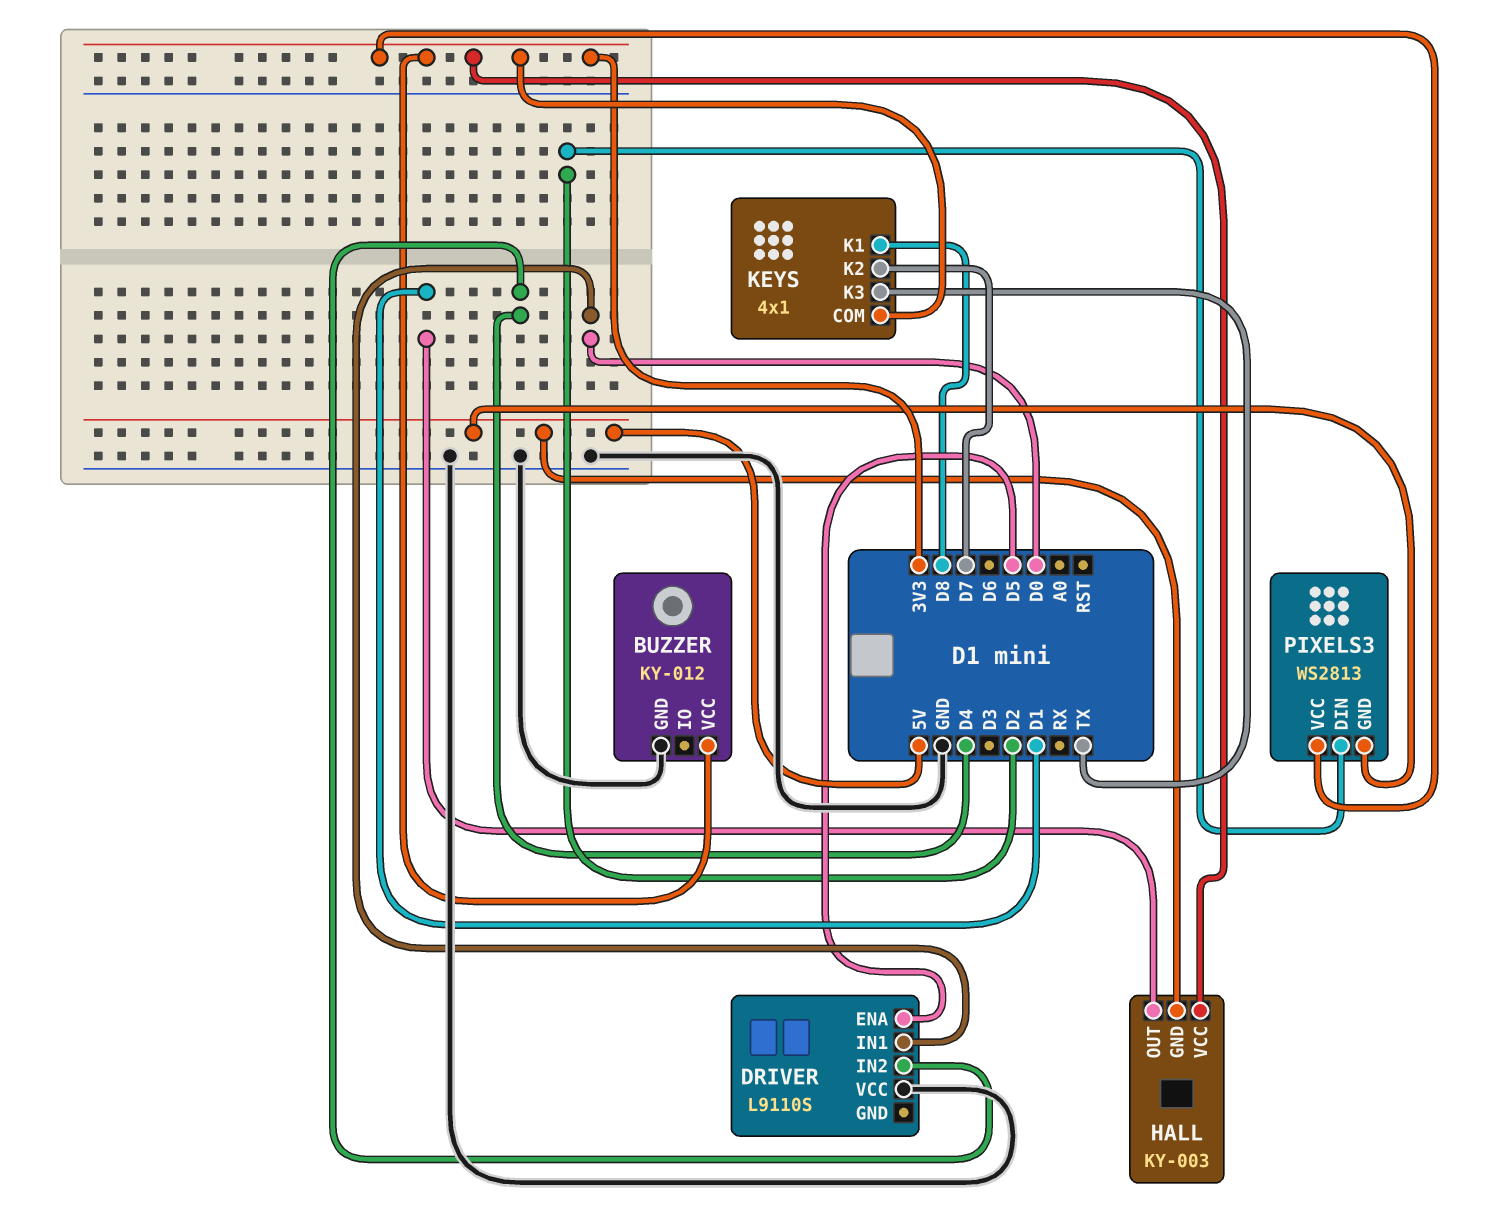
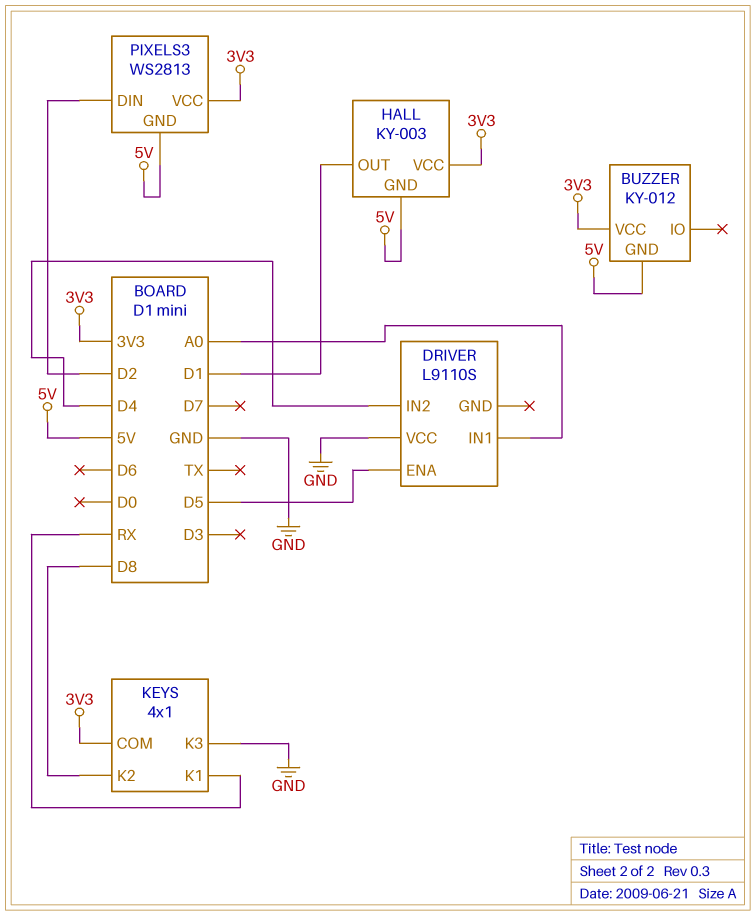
BUZZER pin GND: GND -> 5V
DRIVER pin IN1: D0 -> A0
KEYS pin K1: D8 -> RX
KEYS pin K2: D7 -> D8
KEYS pin K3: TX -> GND

